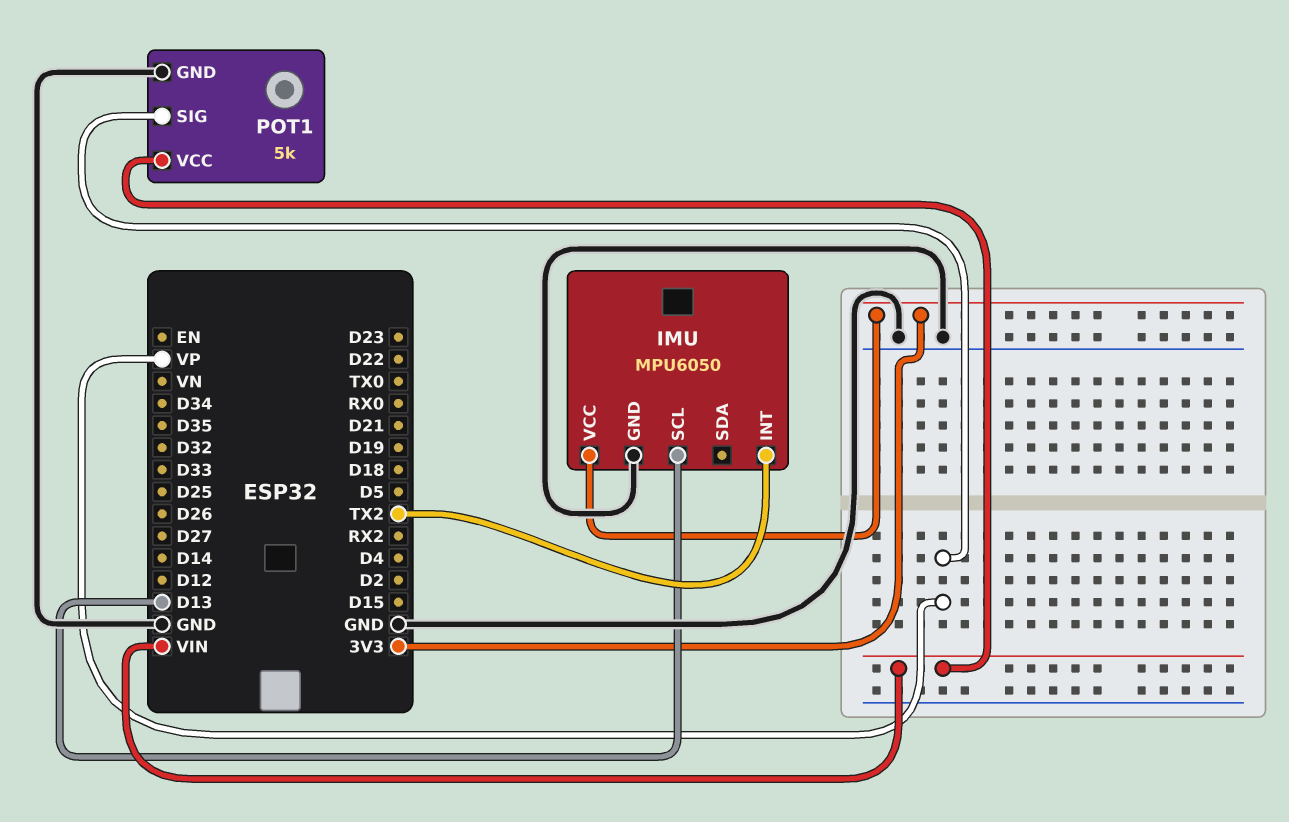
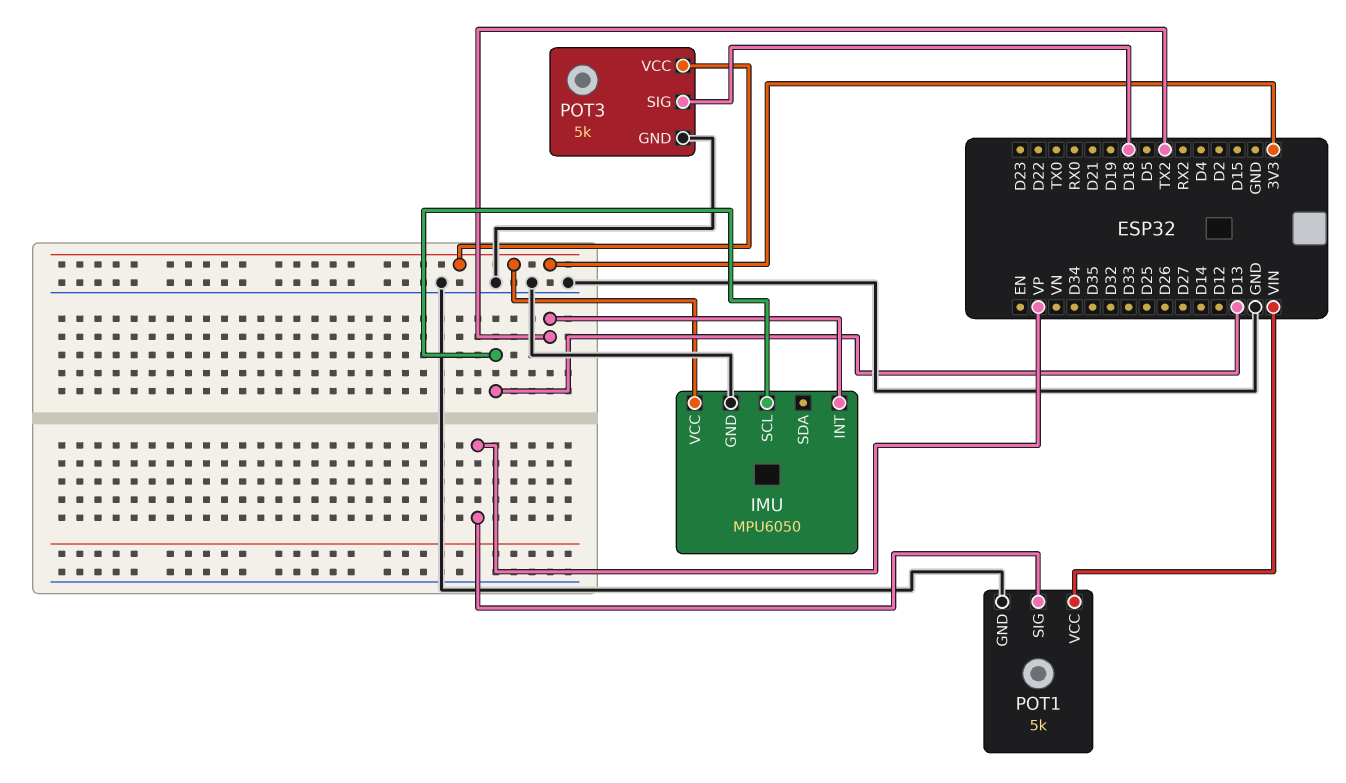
POT3: none -> 5k
POT3 pin GND: none -> GND
POT3 pin SIG: none -> D18
POT3 pin VCC: none -> 3V3

